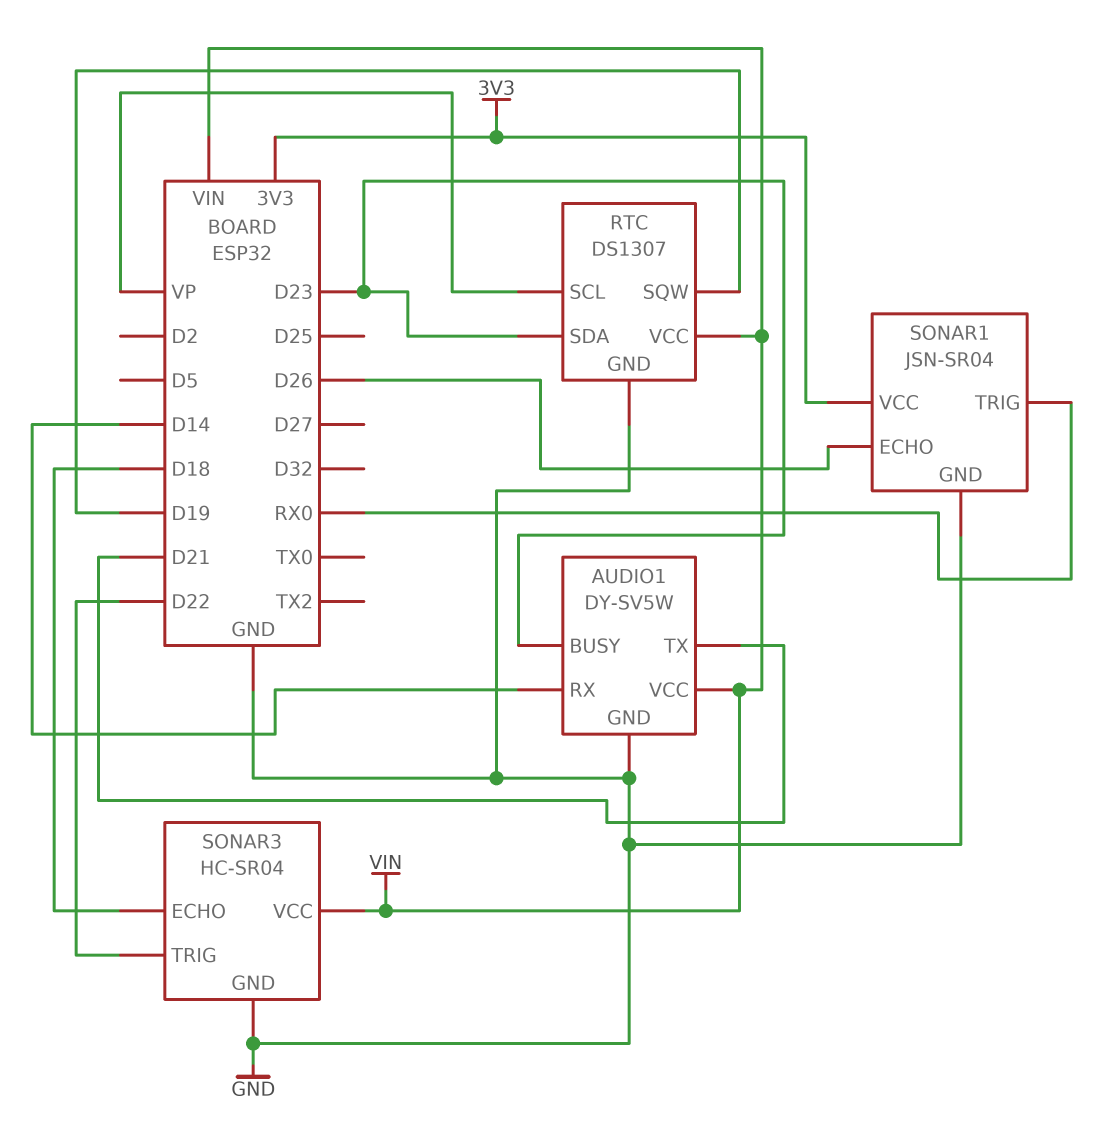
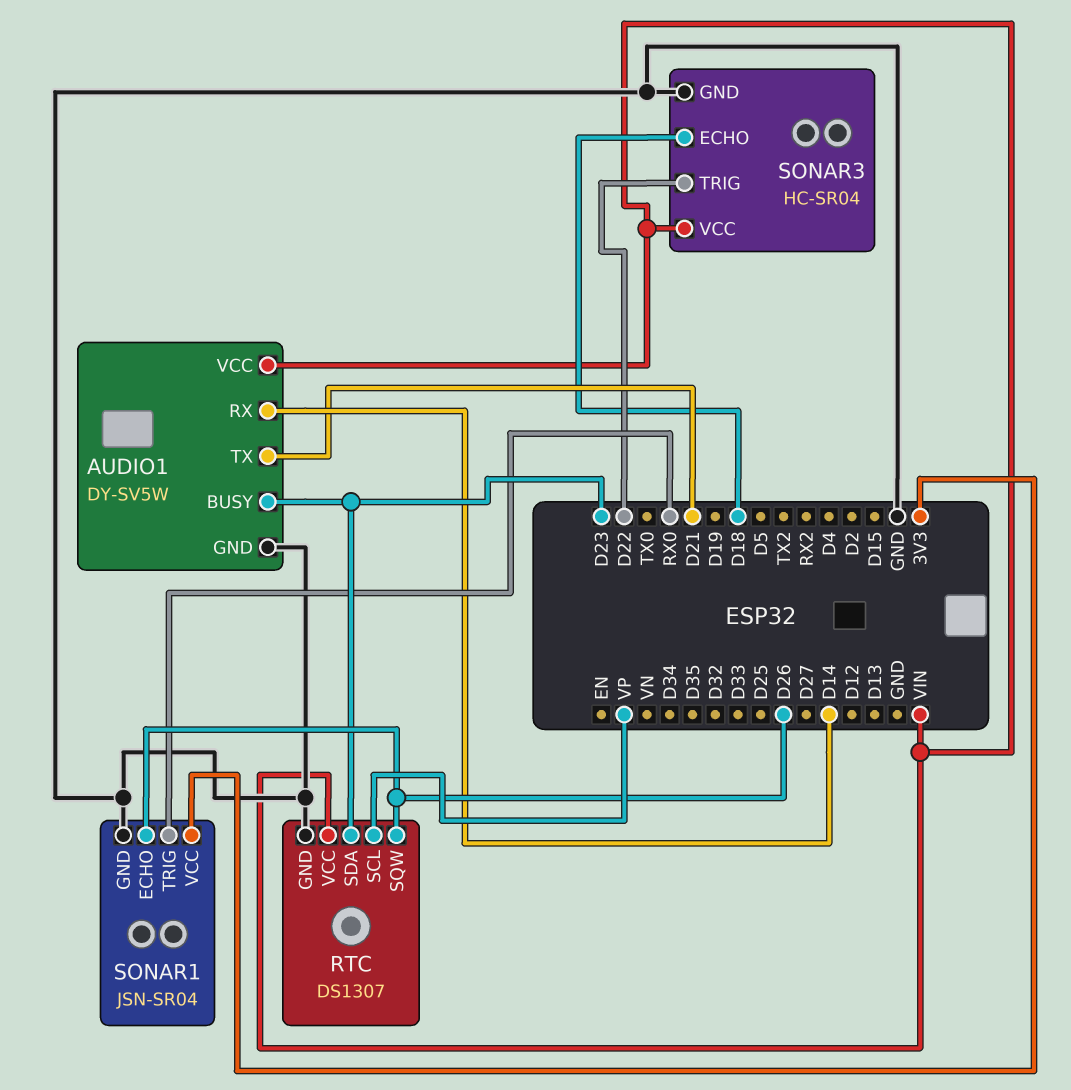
RTC pin SQW: D19 -> D26

